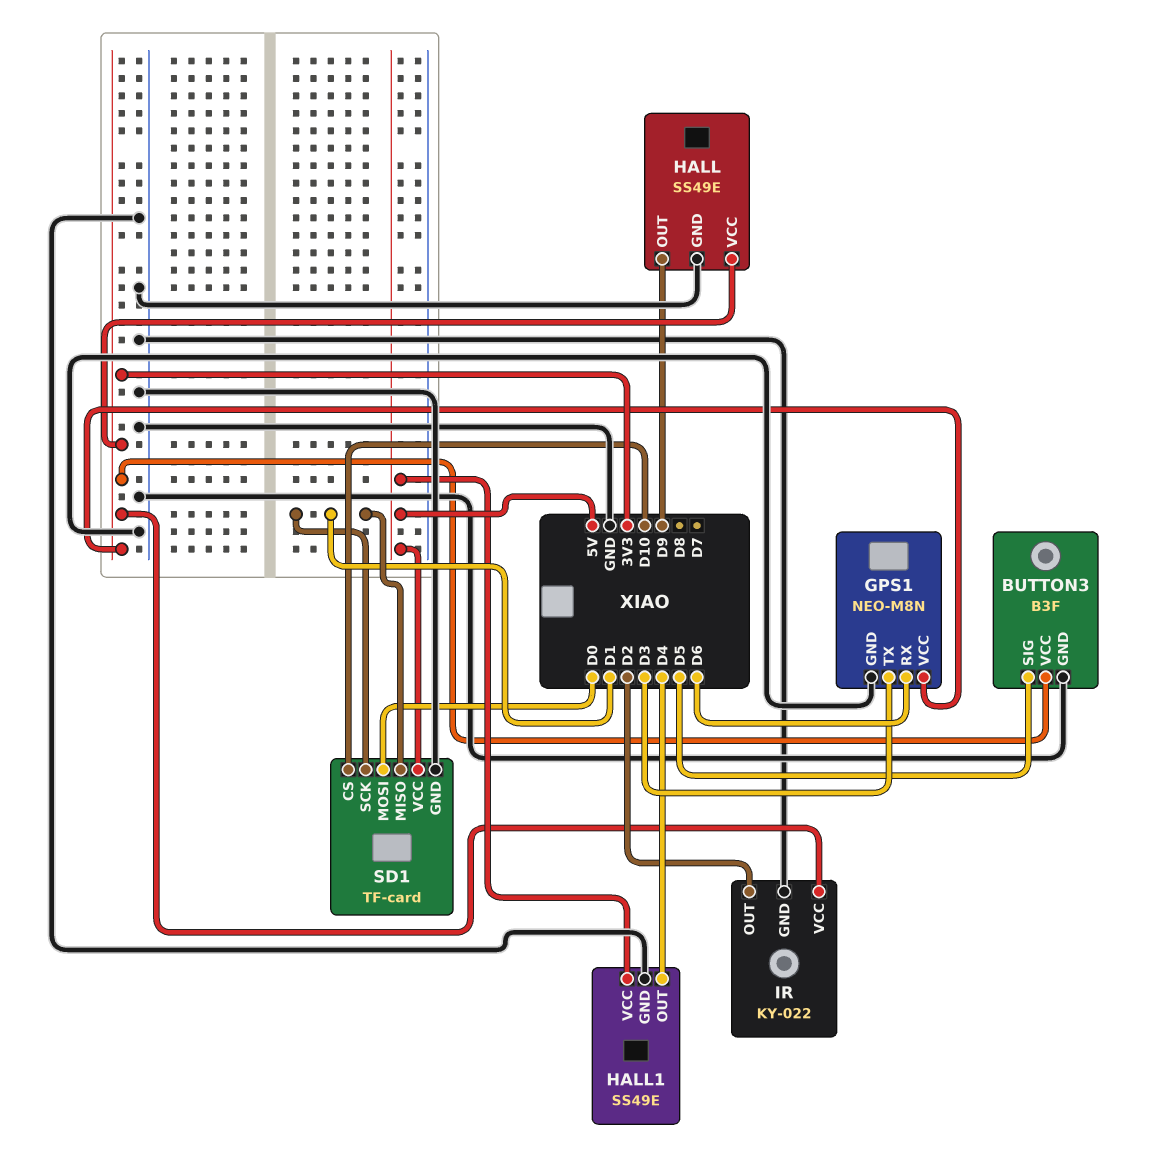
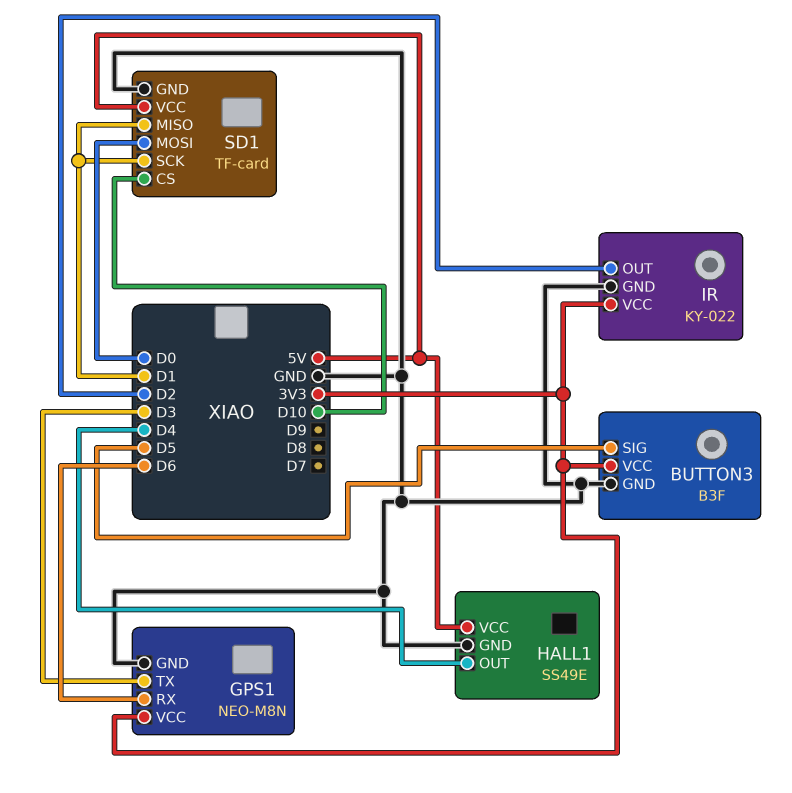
HALL: SS49E -> none
HALL pin GND: GND -> none
HALL pin OUT: D9 -> none
HALL pin VCC: 3V3 -> none

